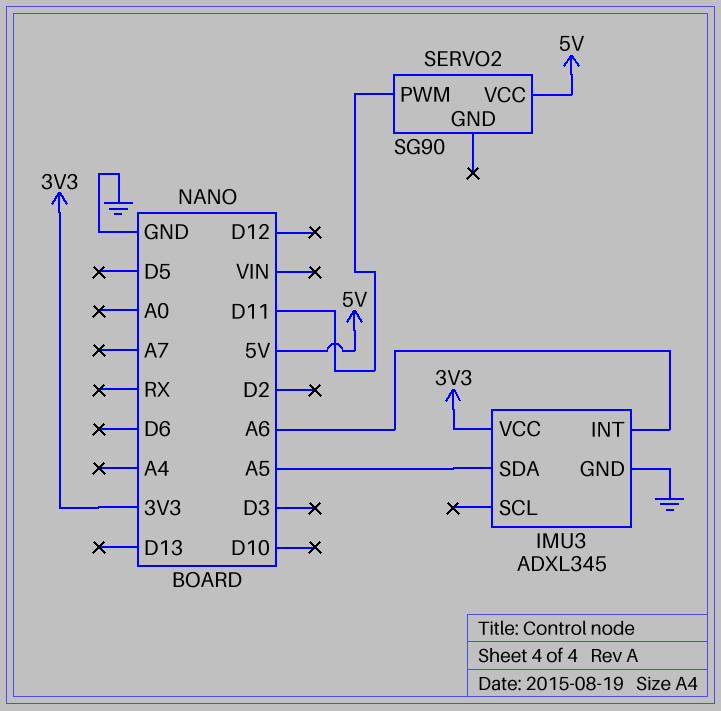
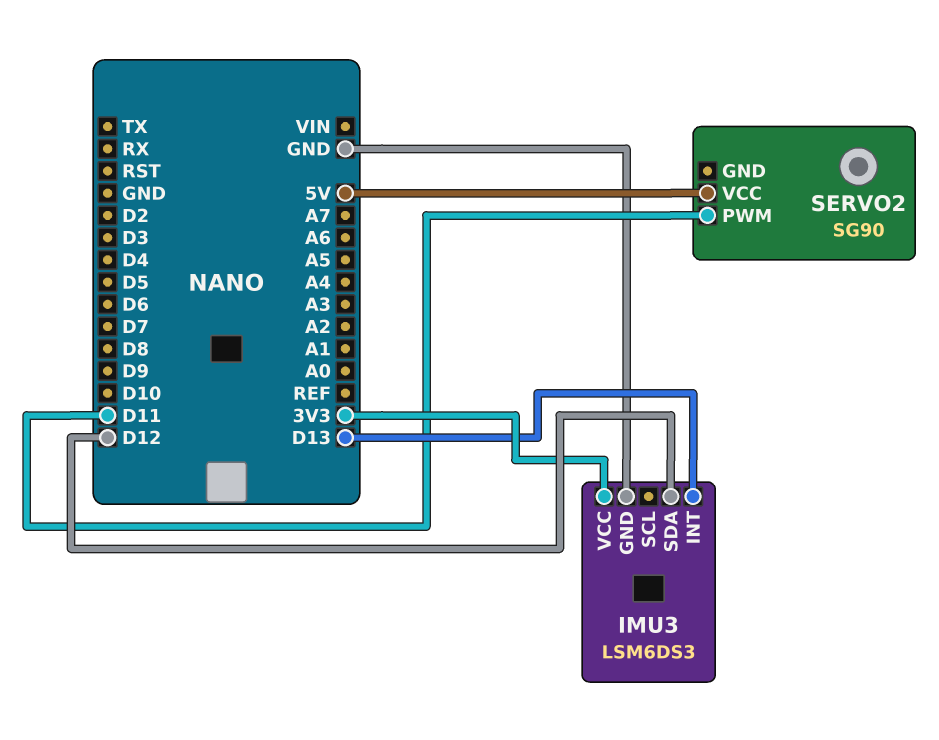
IMU3: ADXL345 -> LSM6DS3
IMU3 pin INT: A6 -> D13
IMU3 pin SDA: A5 -> D12

